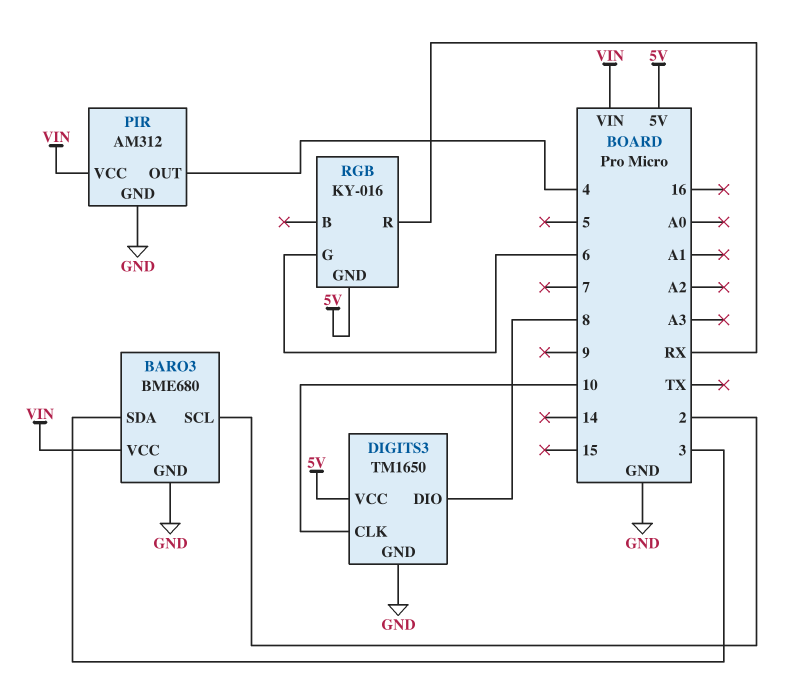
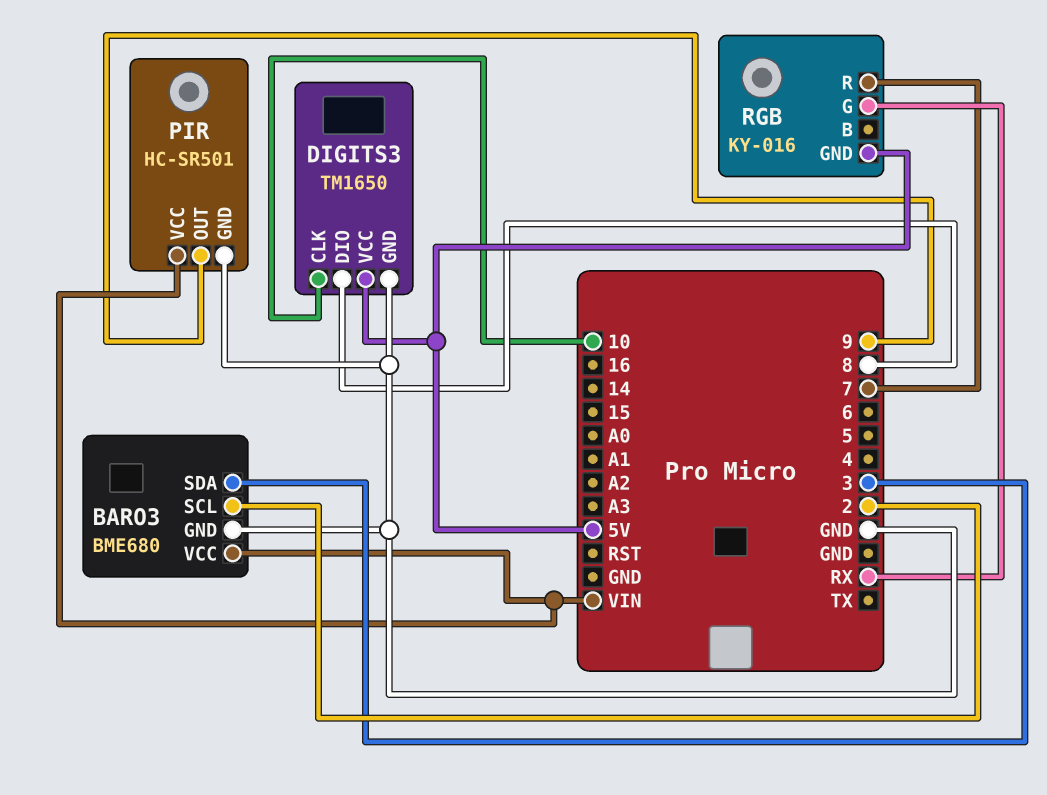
PIR: AM312 -> HC-SR501
PIR pin OUT: 4 -> 9
RGB pin G: 6 -> RX
RGB pin R: RX -> 7

